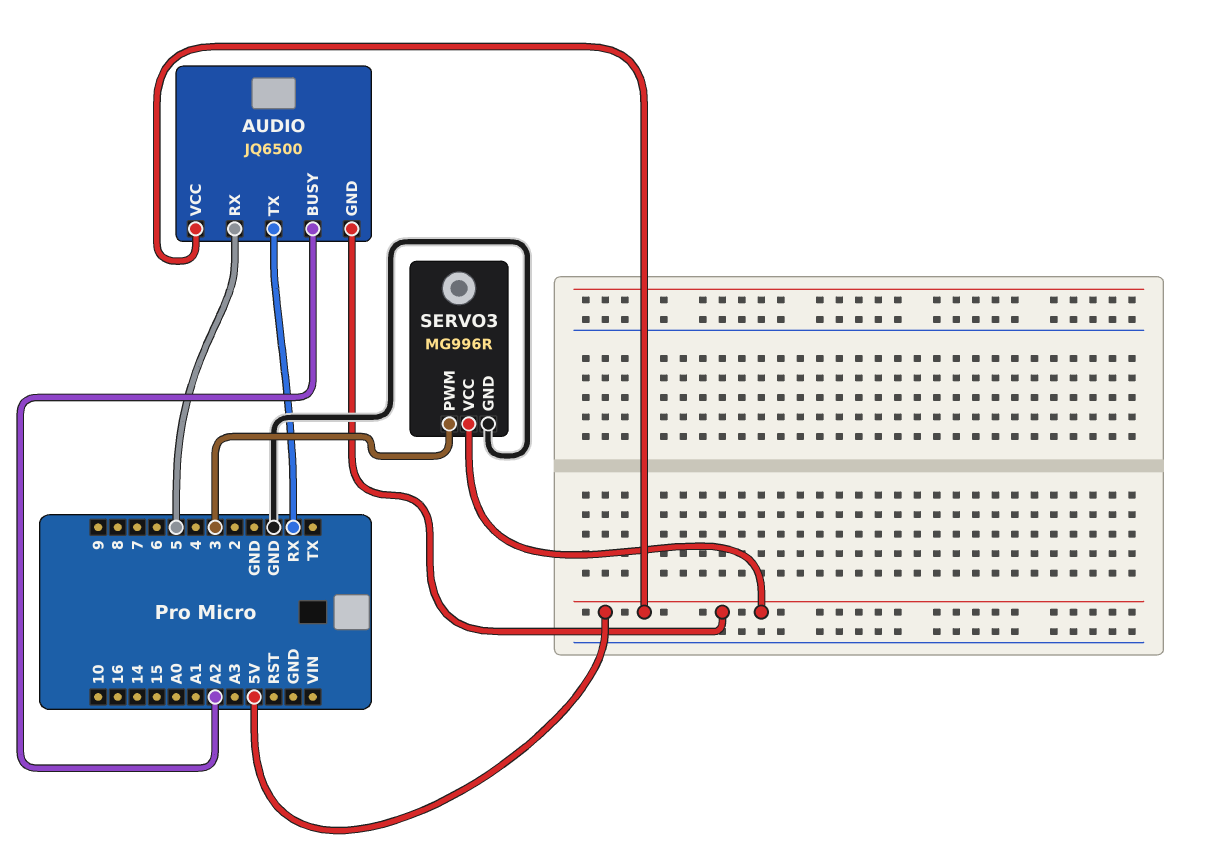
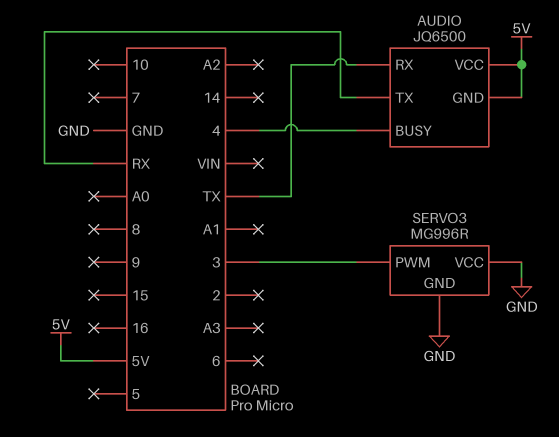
AUDIO pin BUSY: A2 -> 4
AUDIO pin RX: 5 -> TX
SERVO3 pin VCC: 5V -> GND

